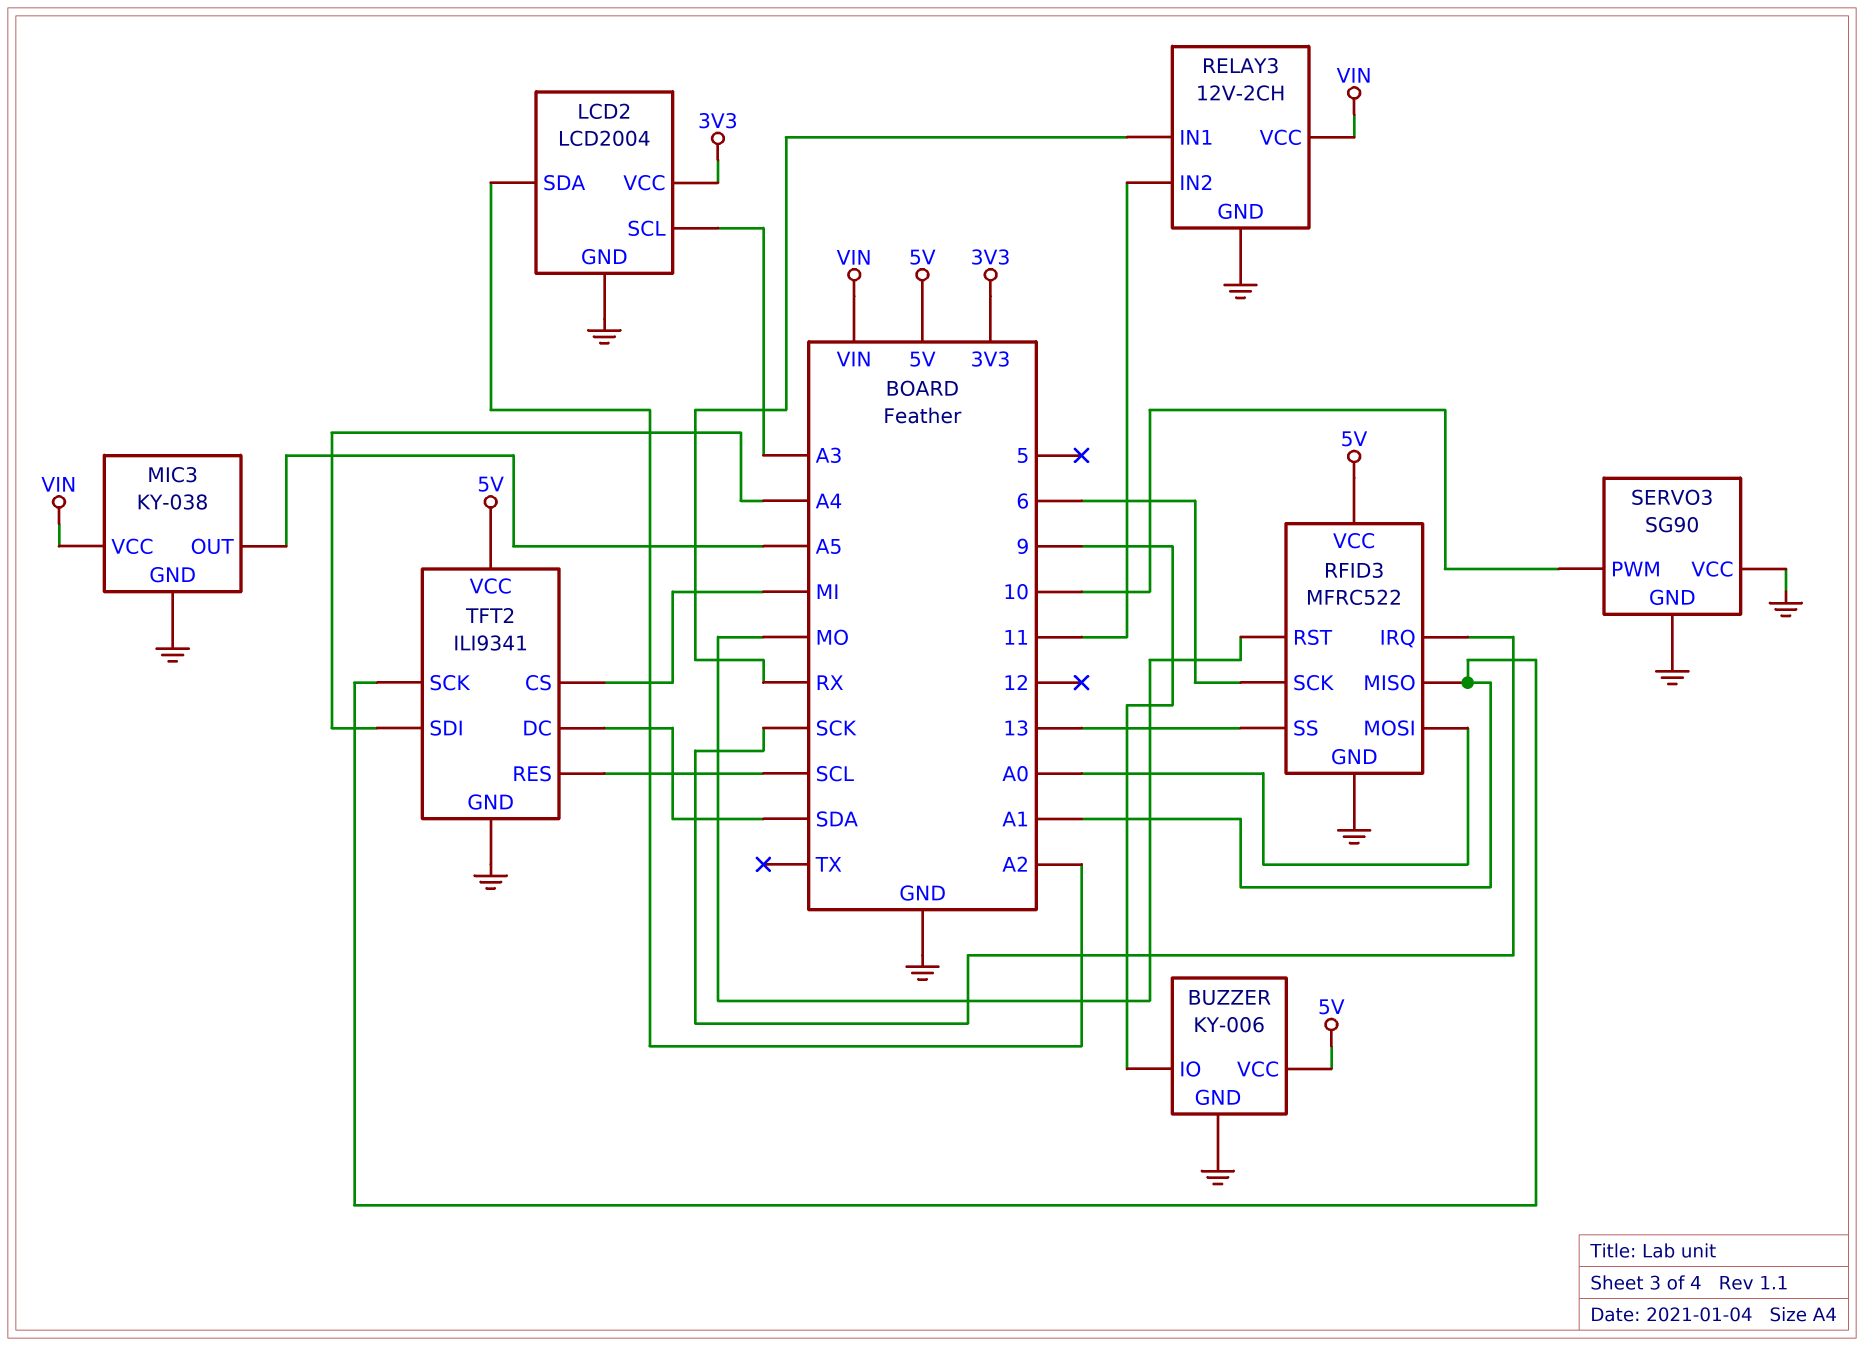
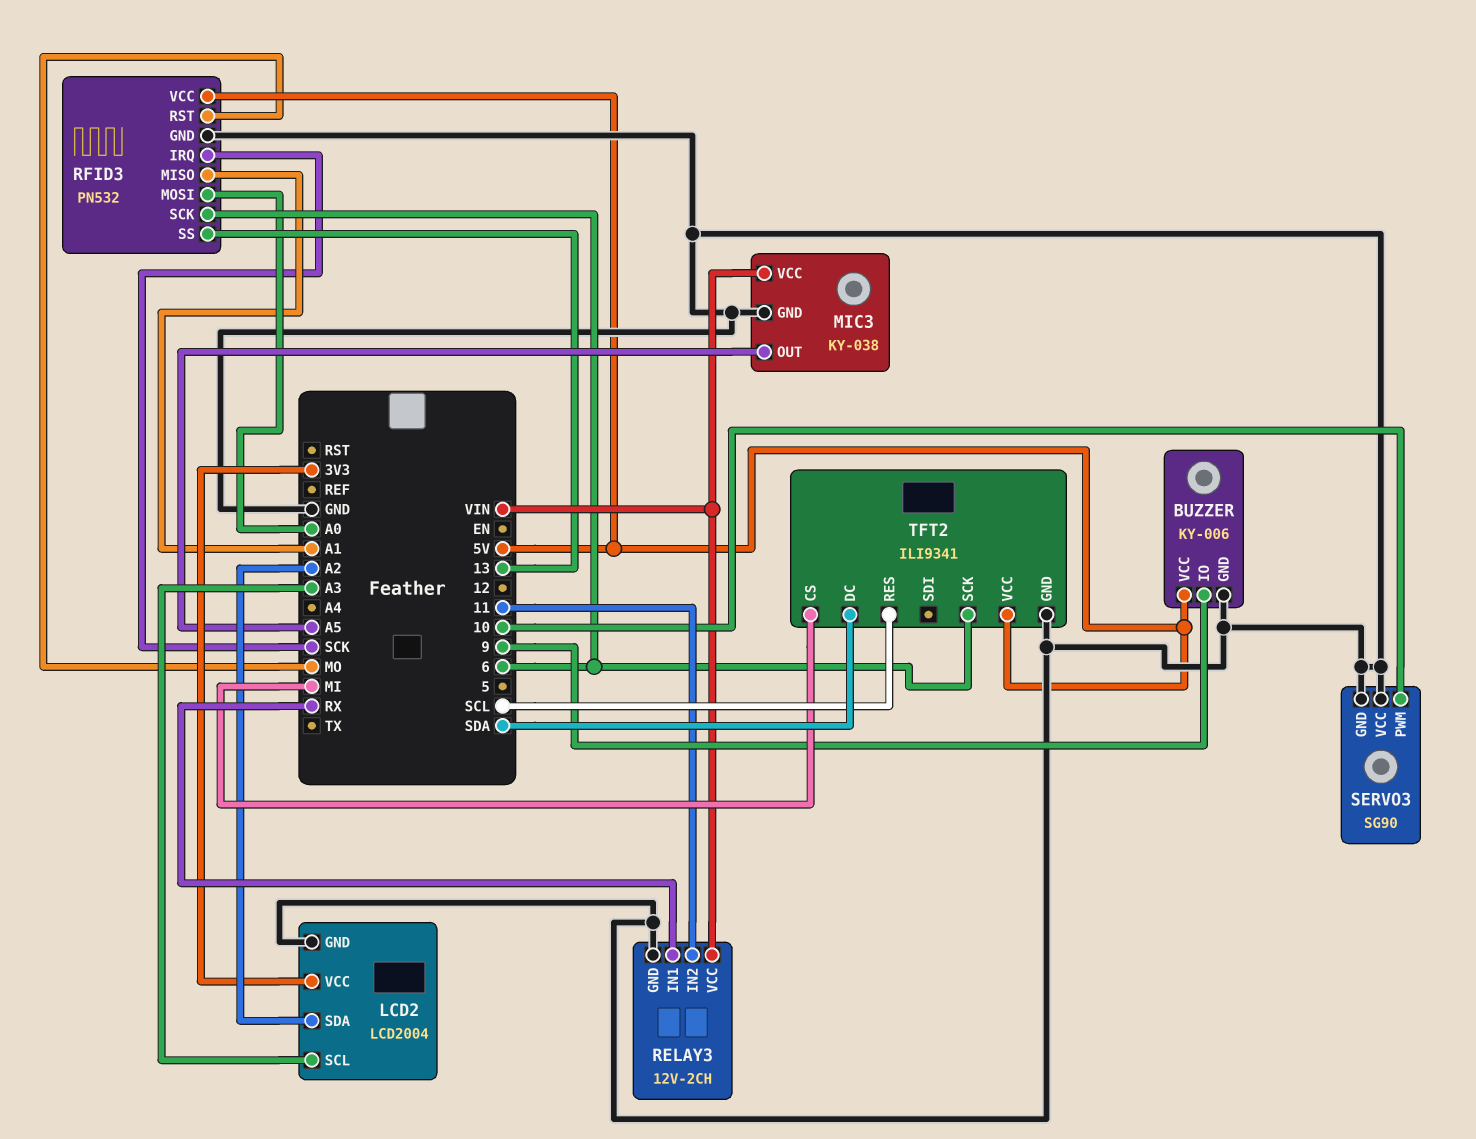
RFID3: MFRC522 -> PN532
TFT2 pin SCK: A1 -> 6
TFT2 pin SDI: A4 -> none

